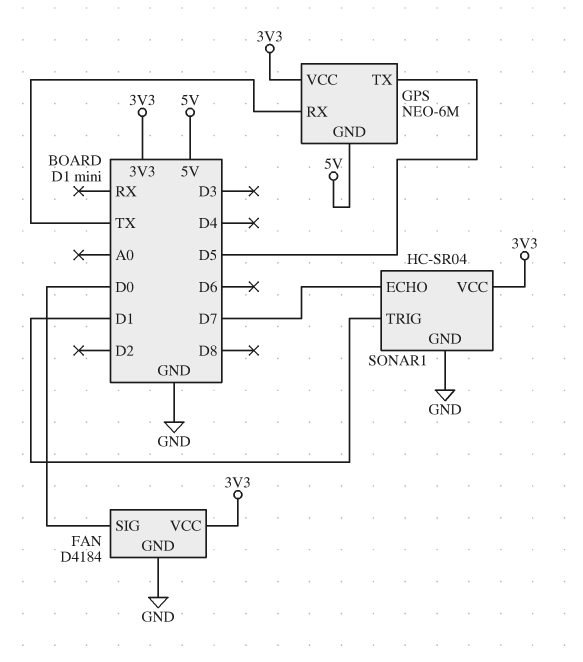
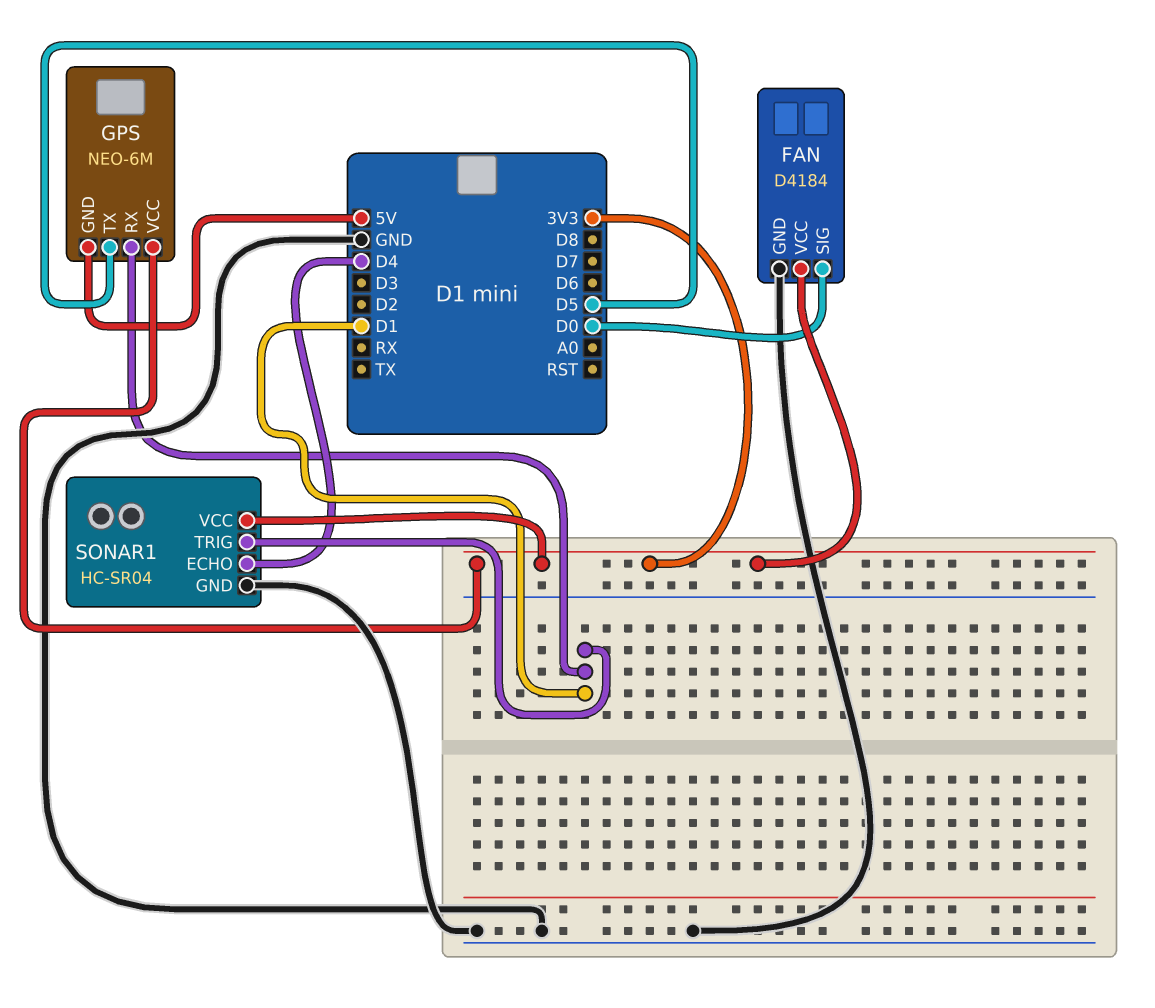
GPS pin RX: TX -> D1
SONAR1 pin ECHO: D7 -> D4

